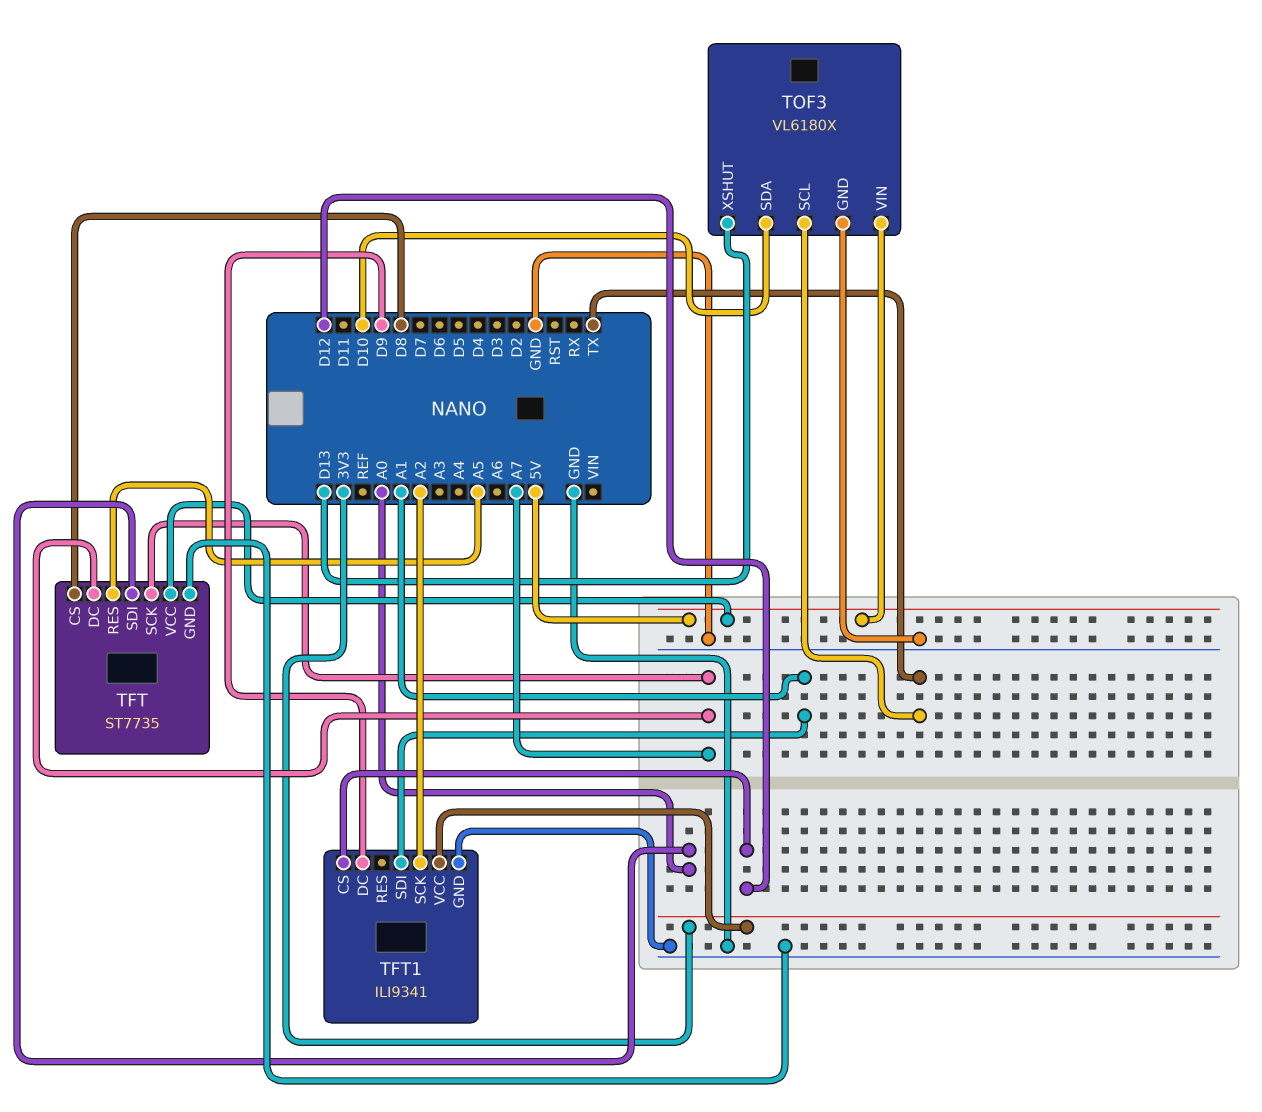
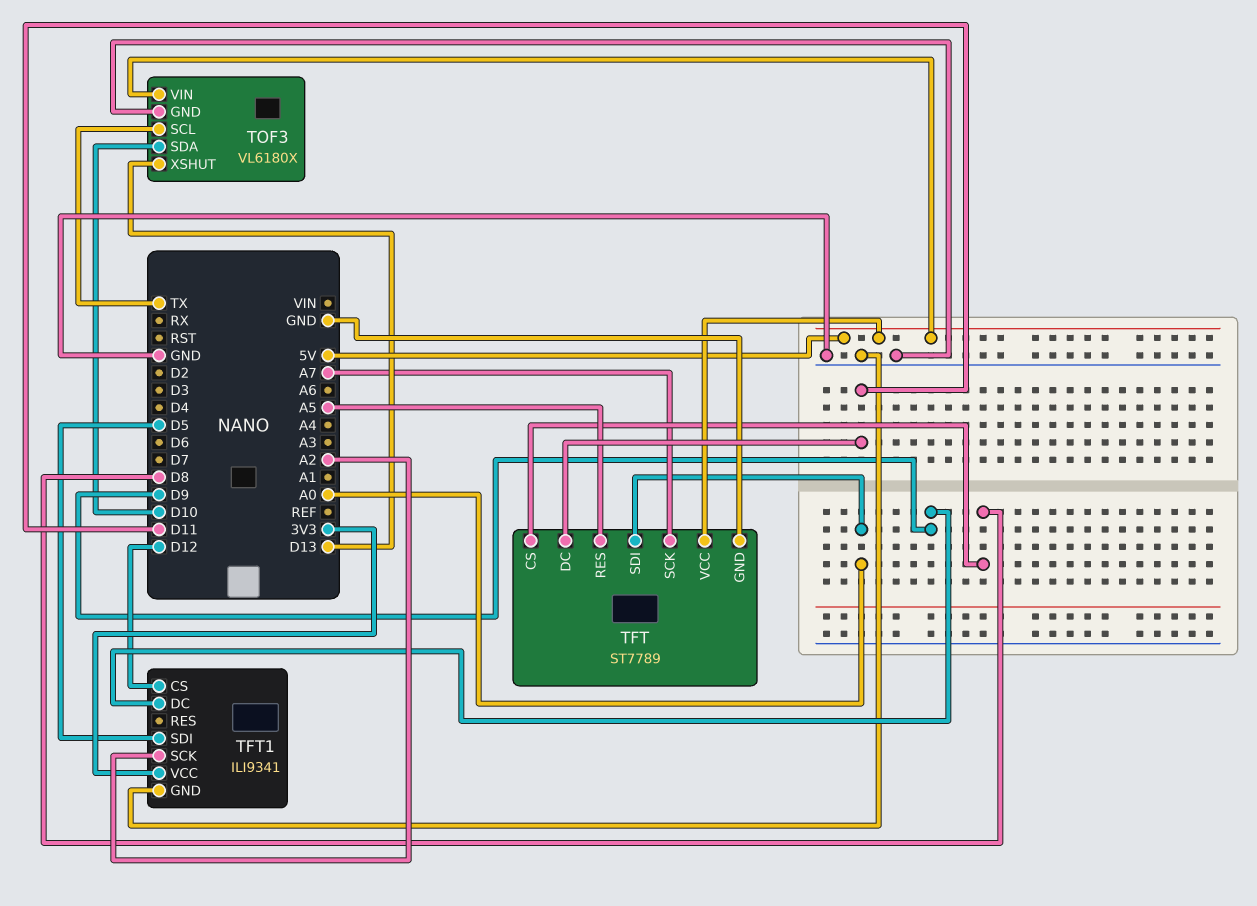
TFT: ST7735 -> ST7789
TFT pin DC: A7 -> D11
TFT1 pin SDI: A1 -> D5

